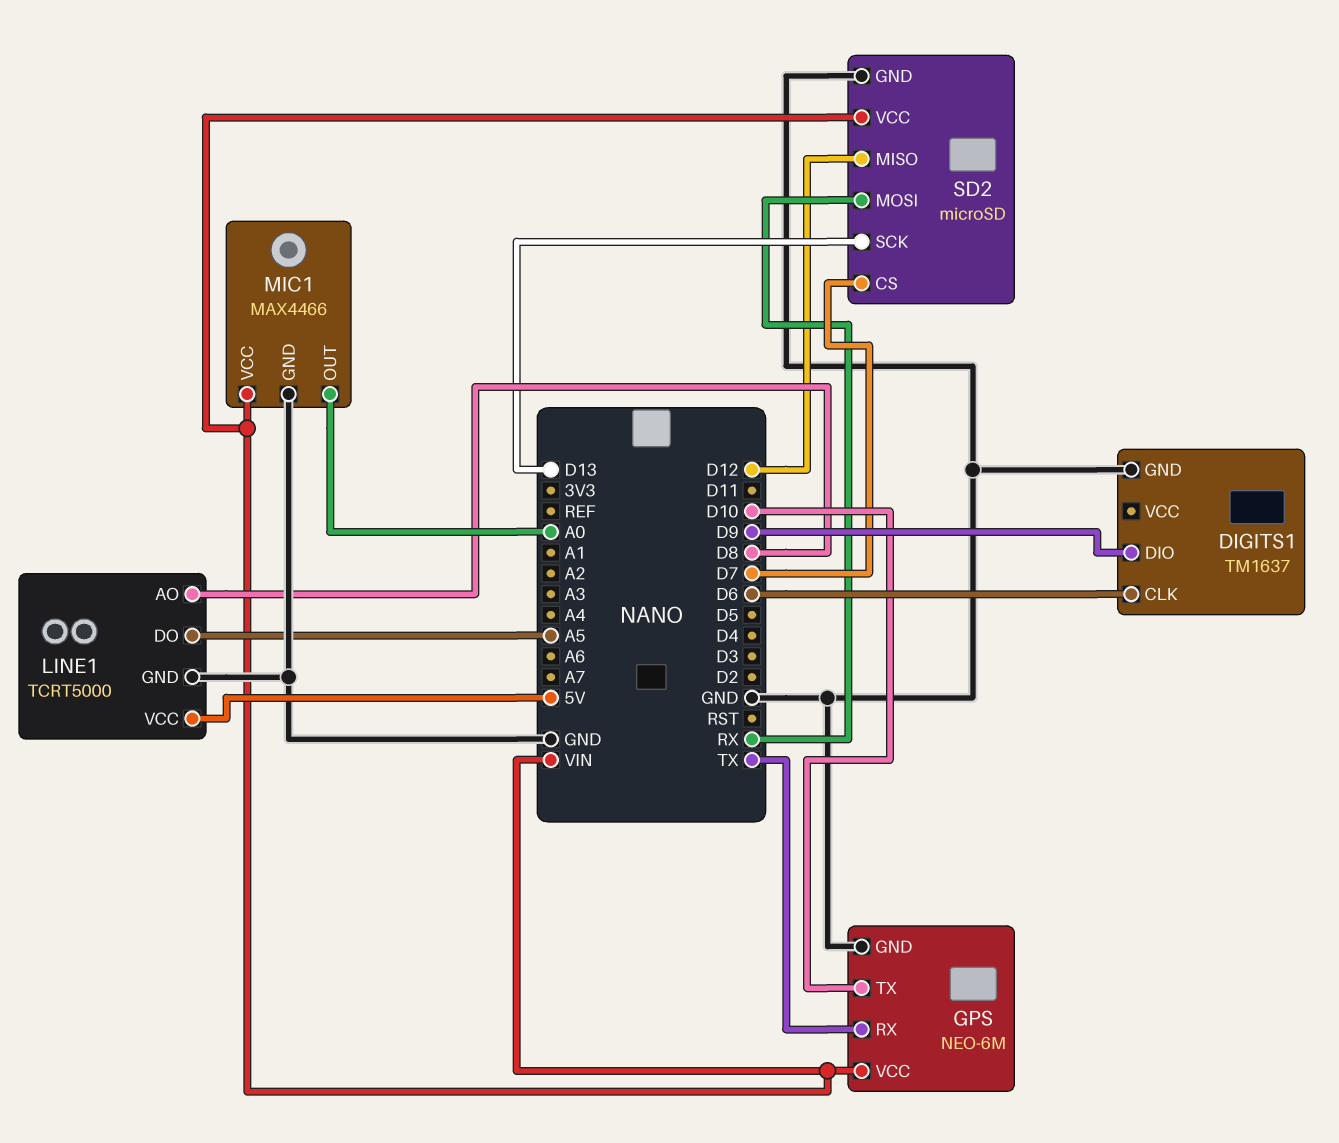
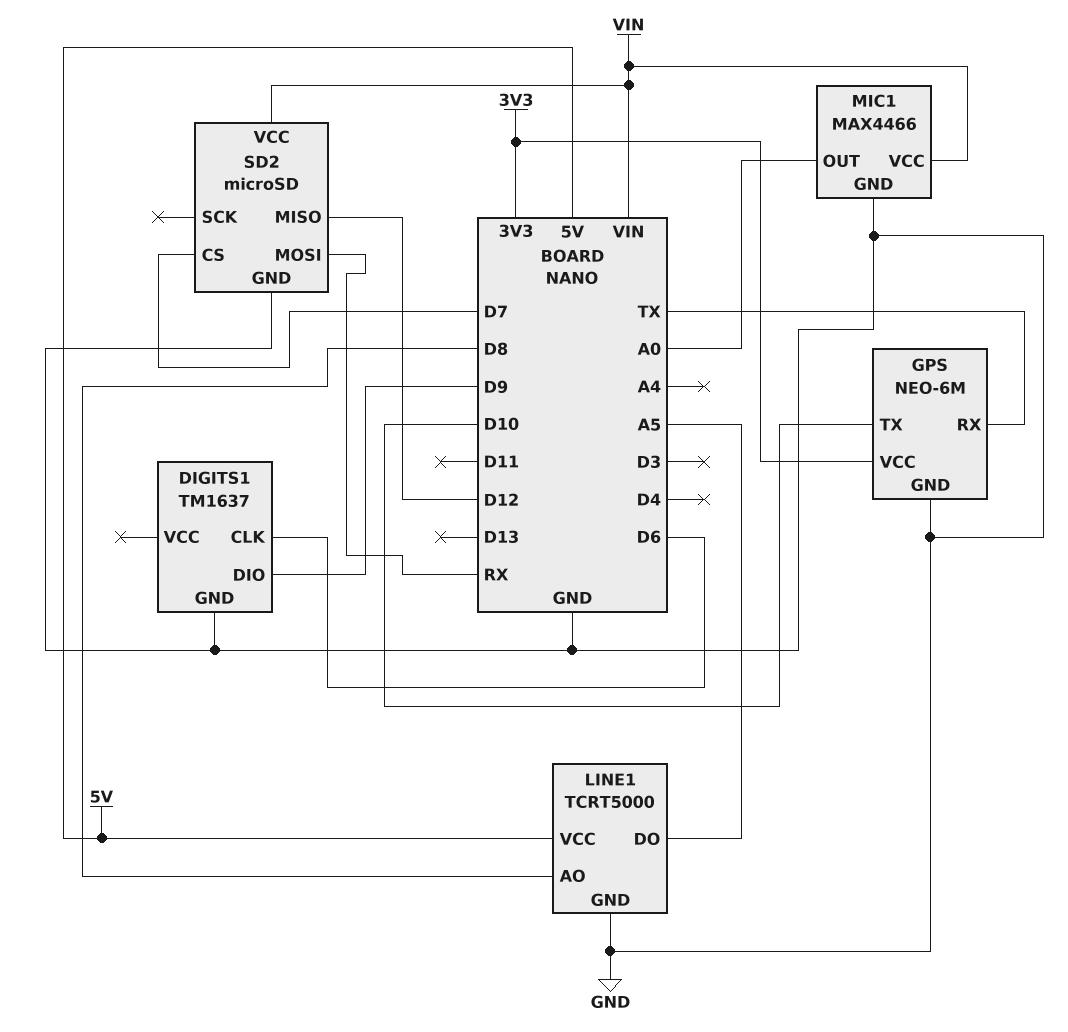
GPS pin VCC: VIN -> 3V3
SD2 pin SCK: D13 -> none

